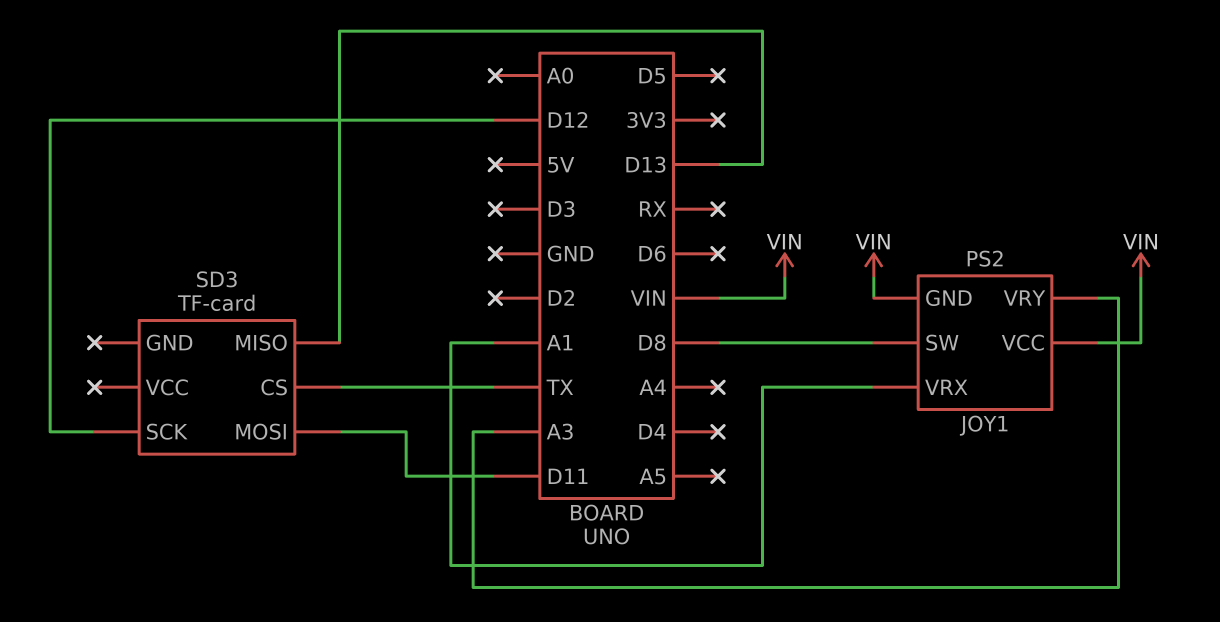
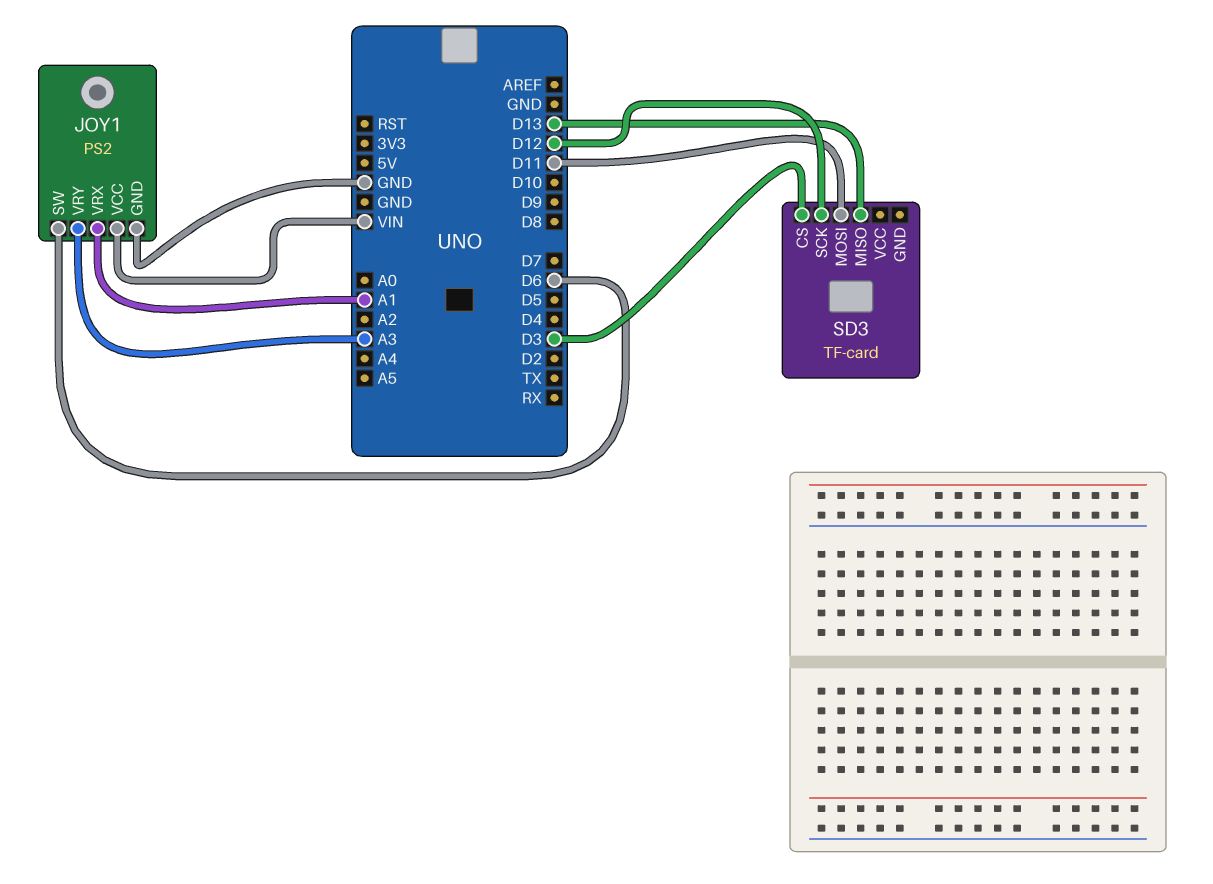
JOY1 pin GND: VIN -> GND
JOY1 pin SW: D8 -> D6
SD3 pin CS: TX -> D3

